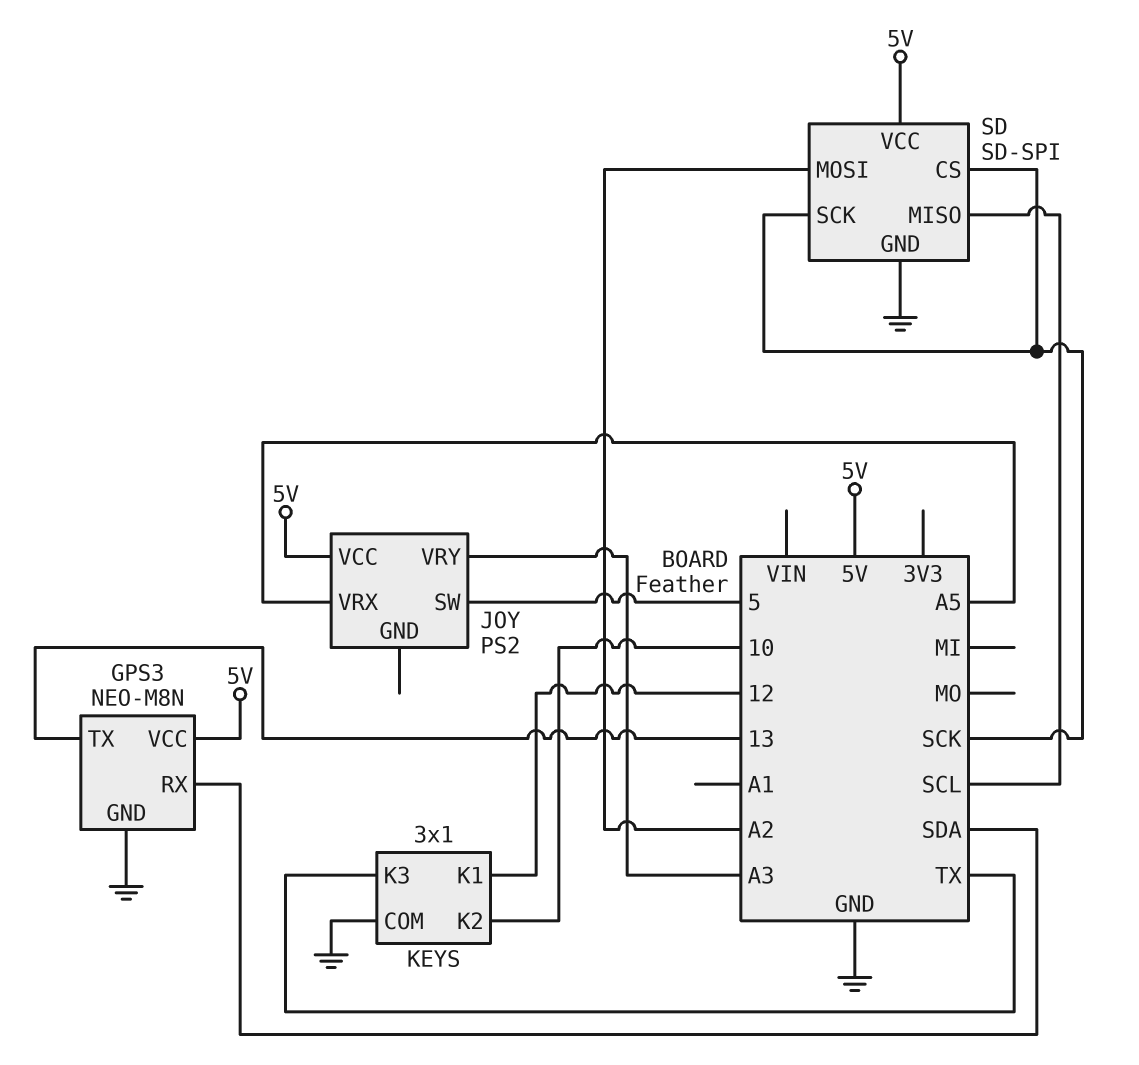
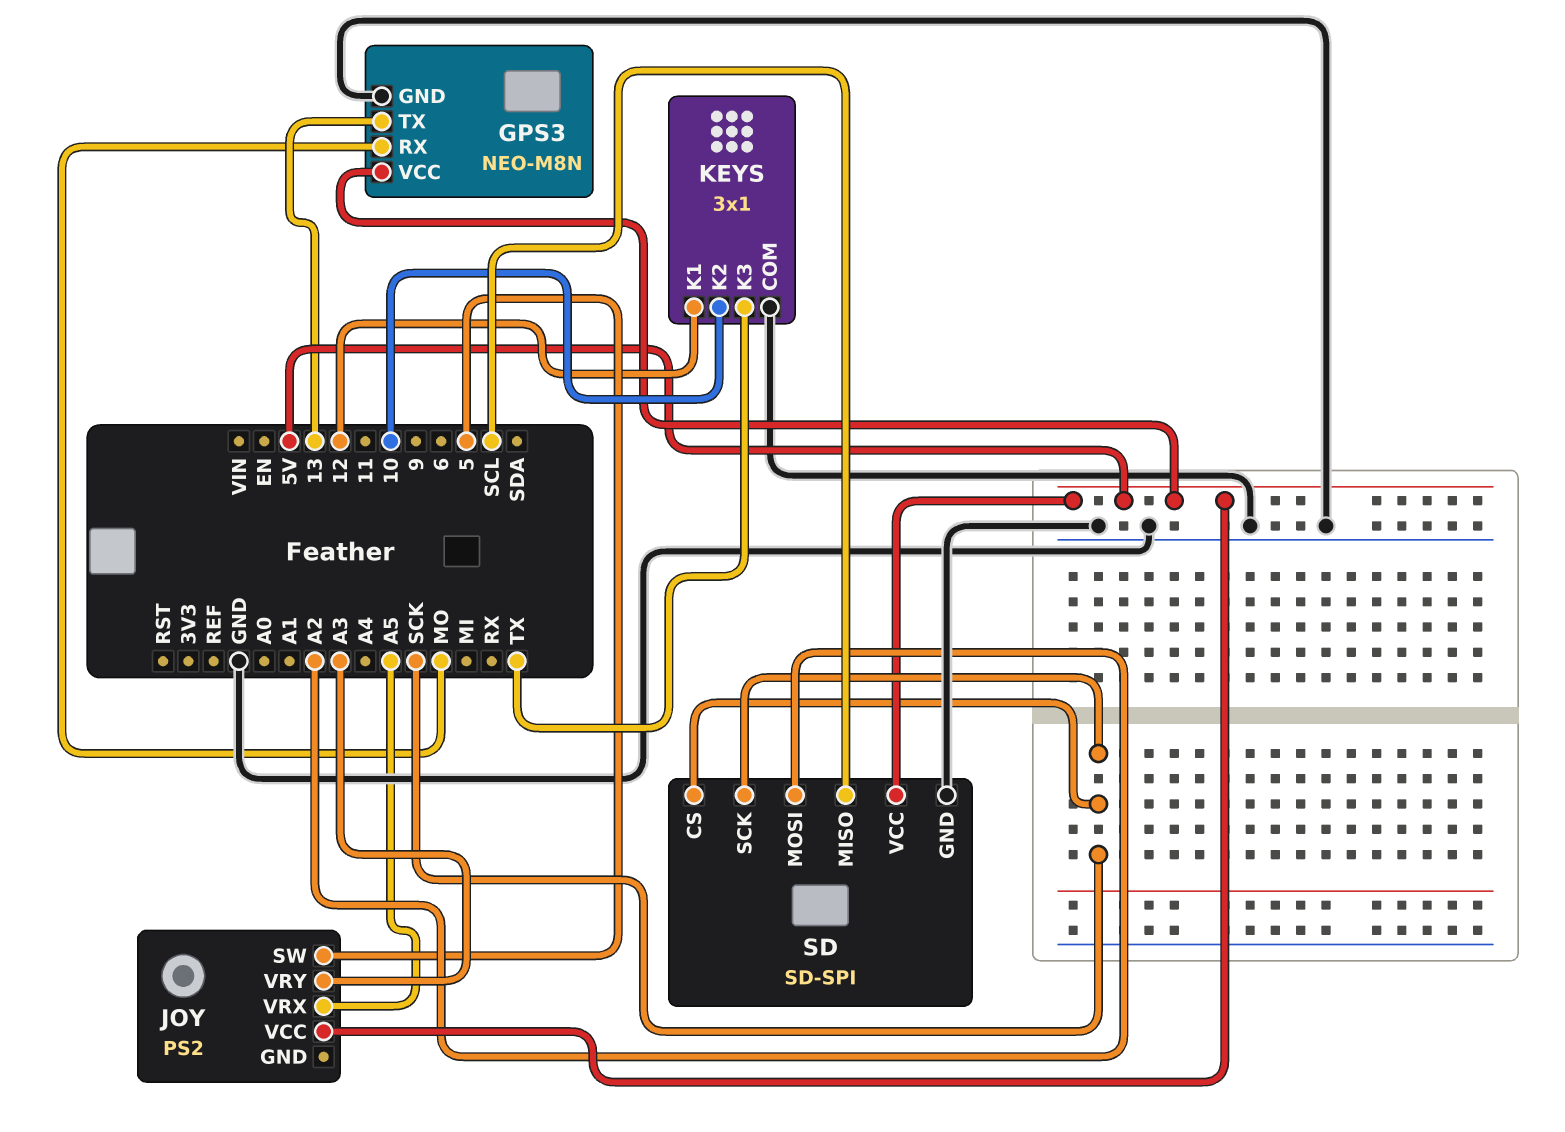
GPS3 pin RX: SDA -> MO

